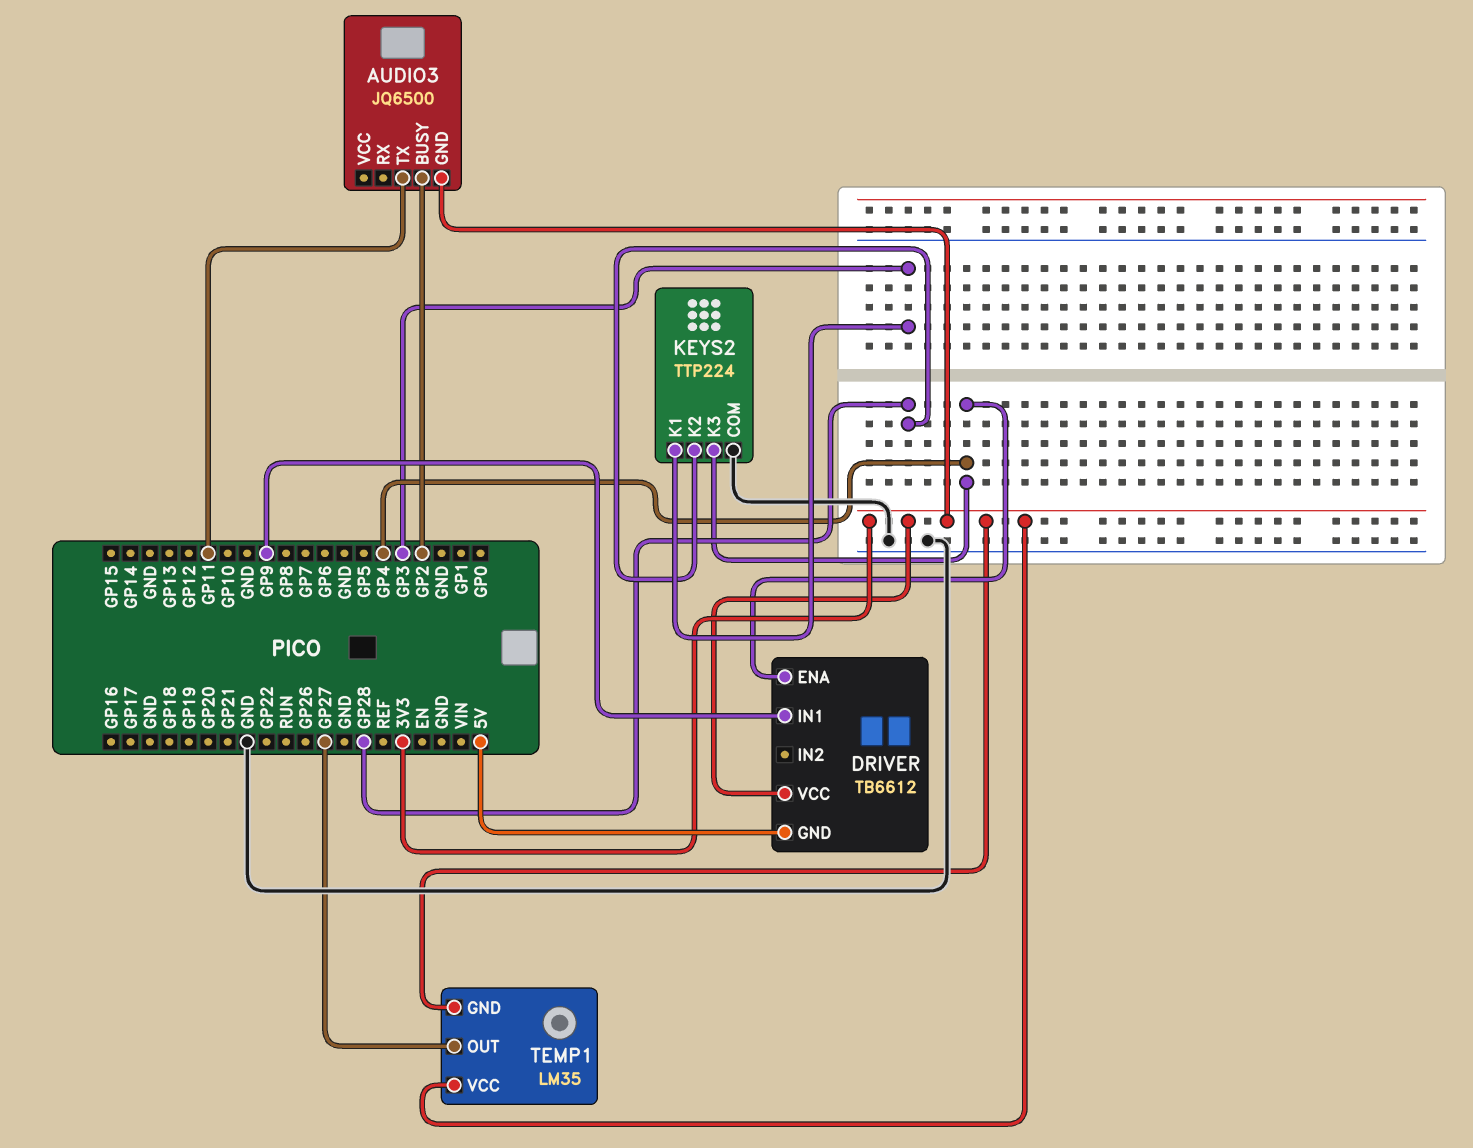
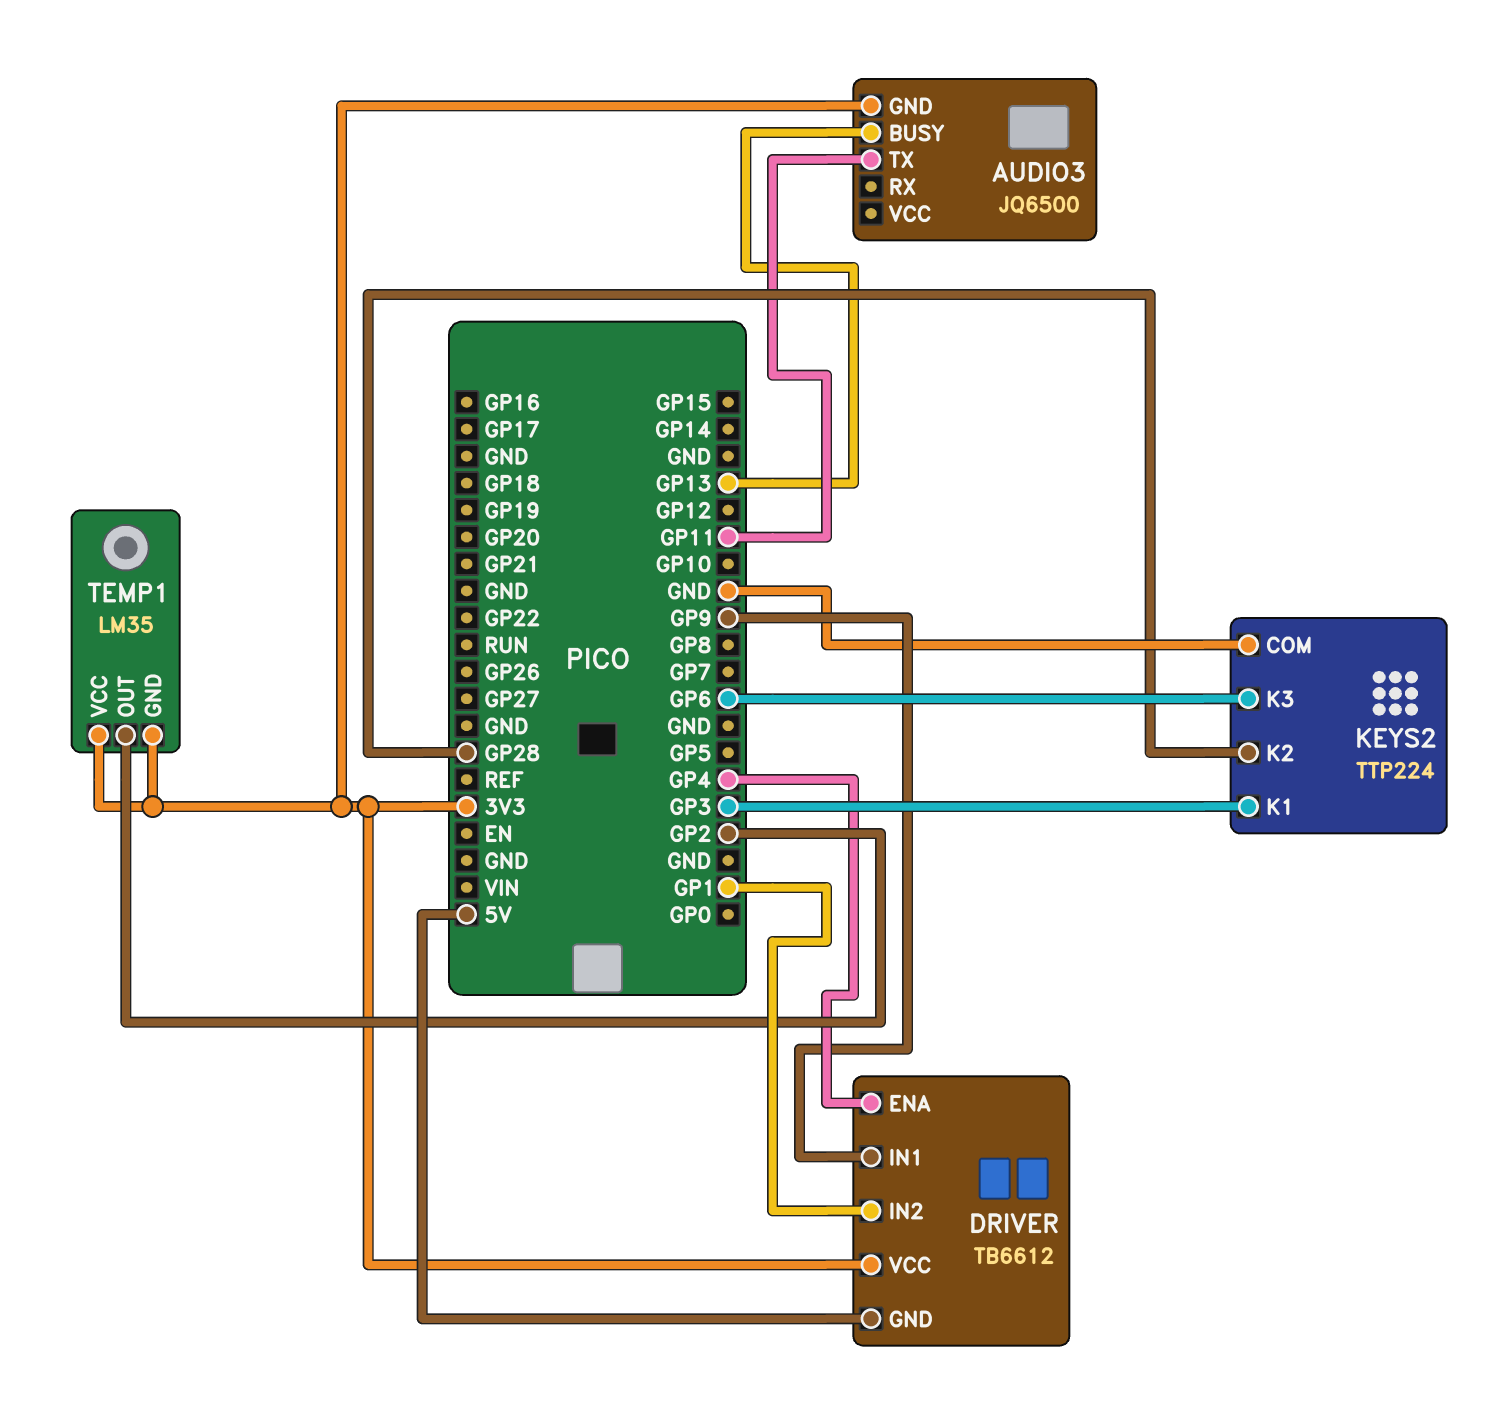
AUDIO3 pin BUSY: GP2 -> GP13
DRIVER pin IN2: none -> GP1
KEYS2 pin K3: GP4 -> GP6
TEMP1 pin OUT: GP27 -> GP2

